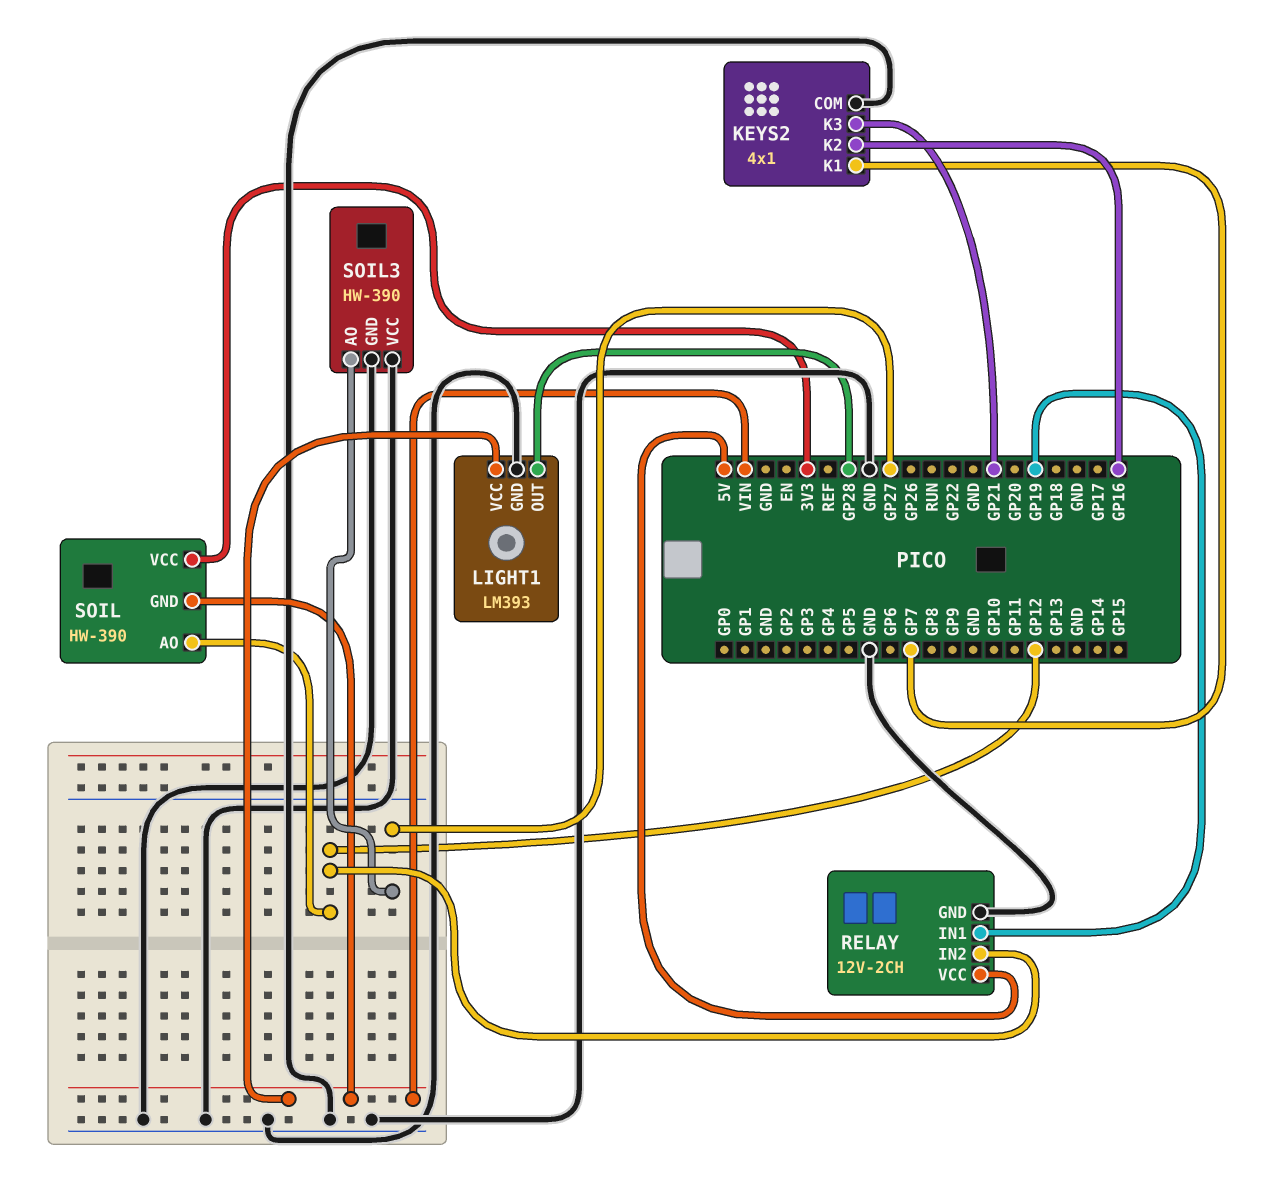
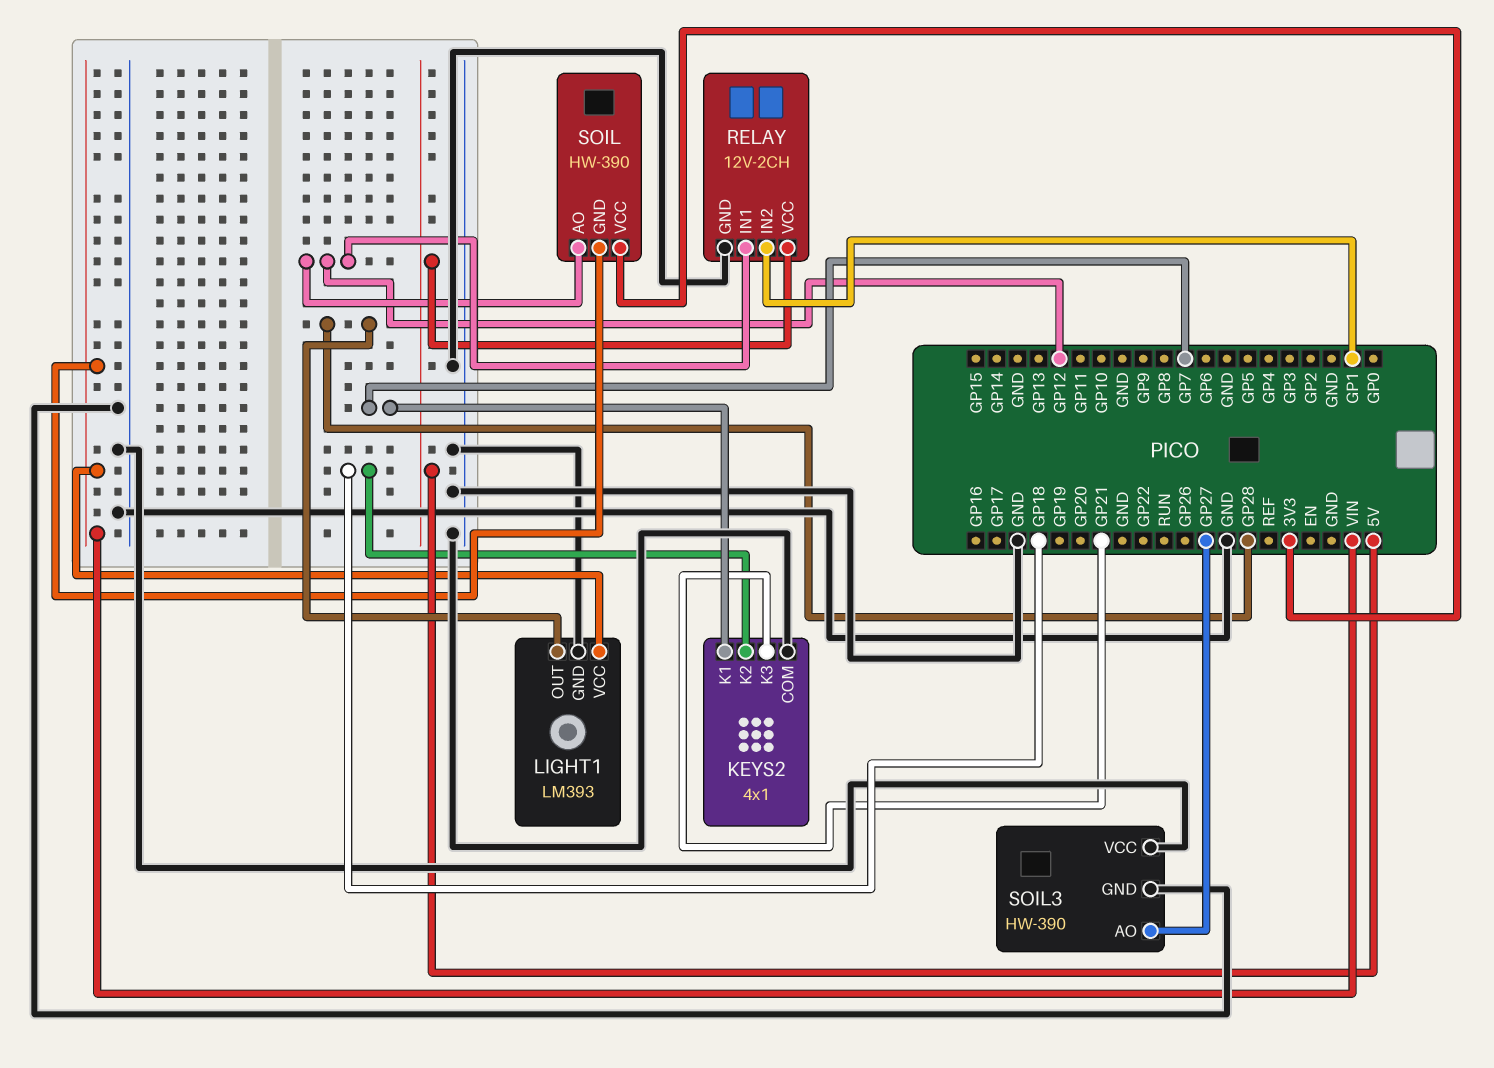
KEYS2 pin K2: GP16 -> GP18
RELAY pin IN1: GP19 -> GP12
RELAY pin IN2: GP12 -> GP1

